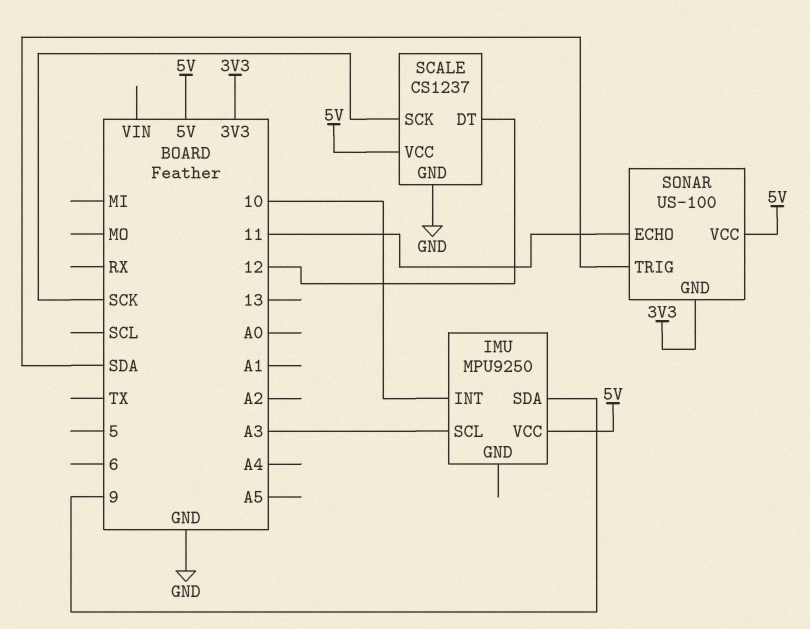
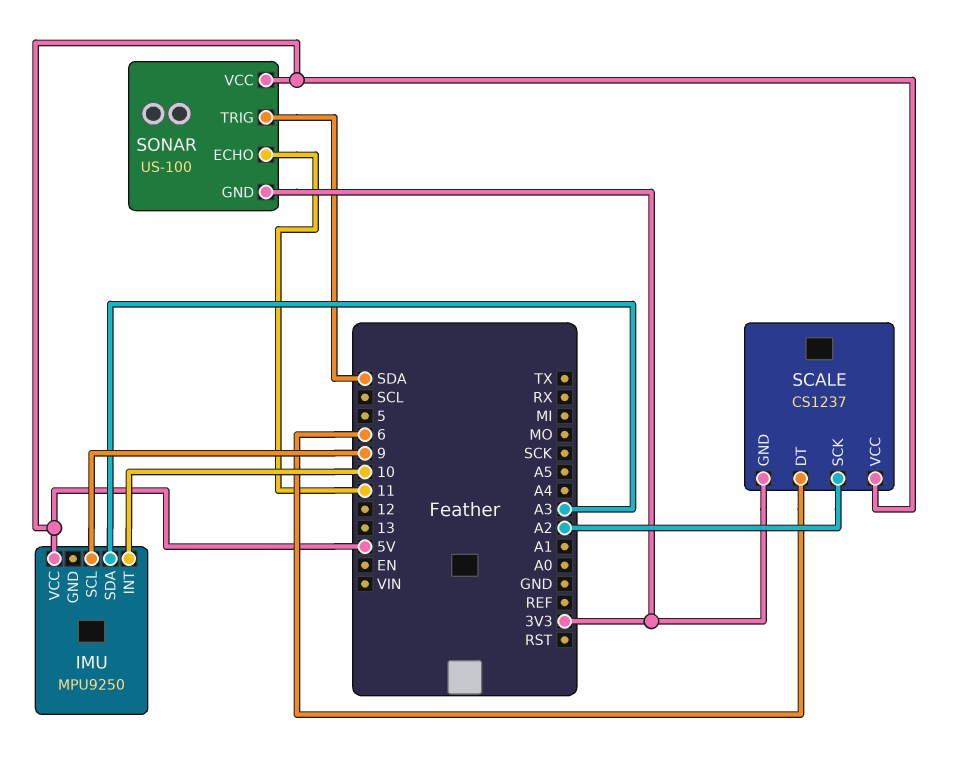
IMU pin SCL: A3 -> 9
IMU pin SDA: 9 -> A3
SCALE pin DT: 12 -> 6
SCALE pin GND: GND -> 3V3
SCALE pin SCK: SCK -> A2

